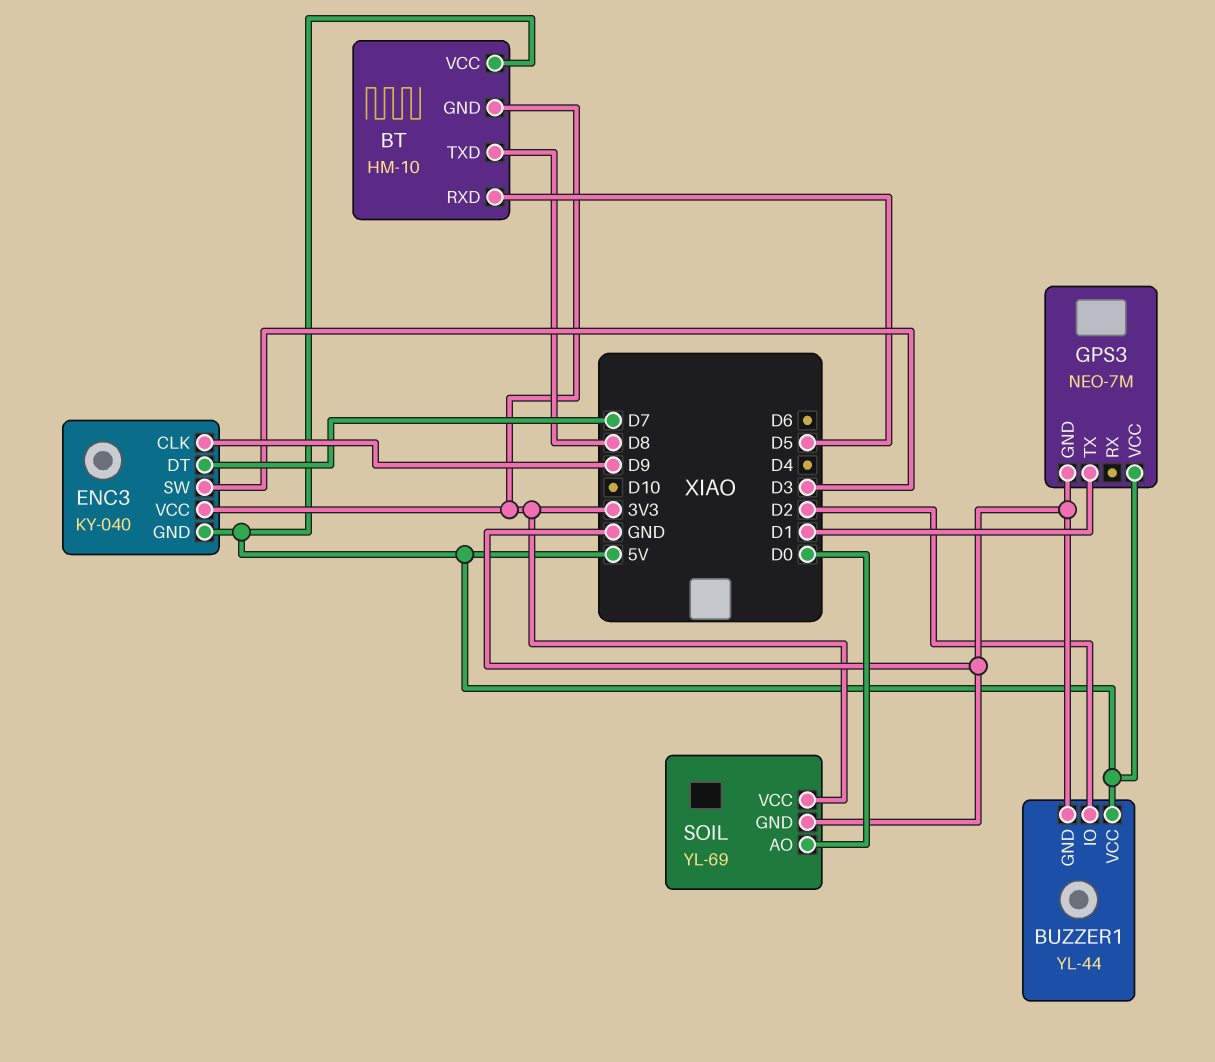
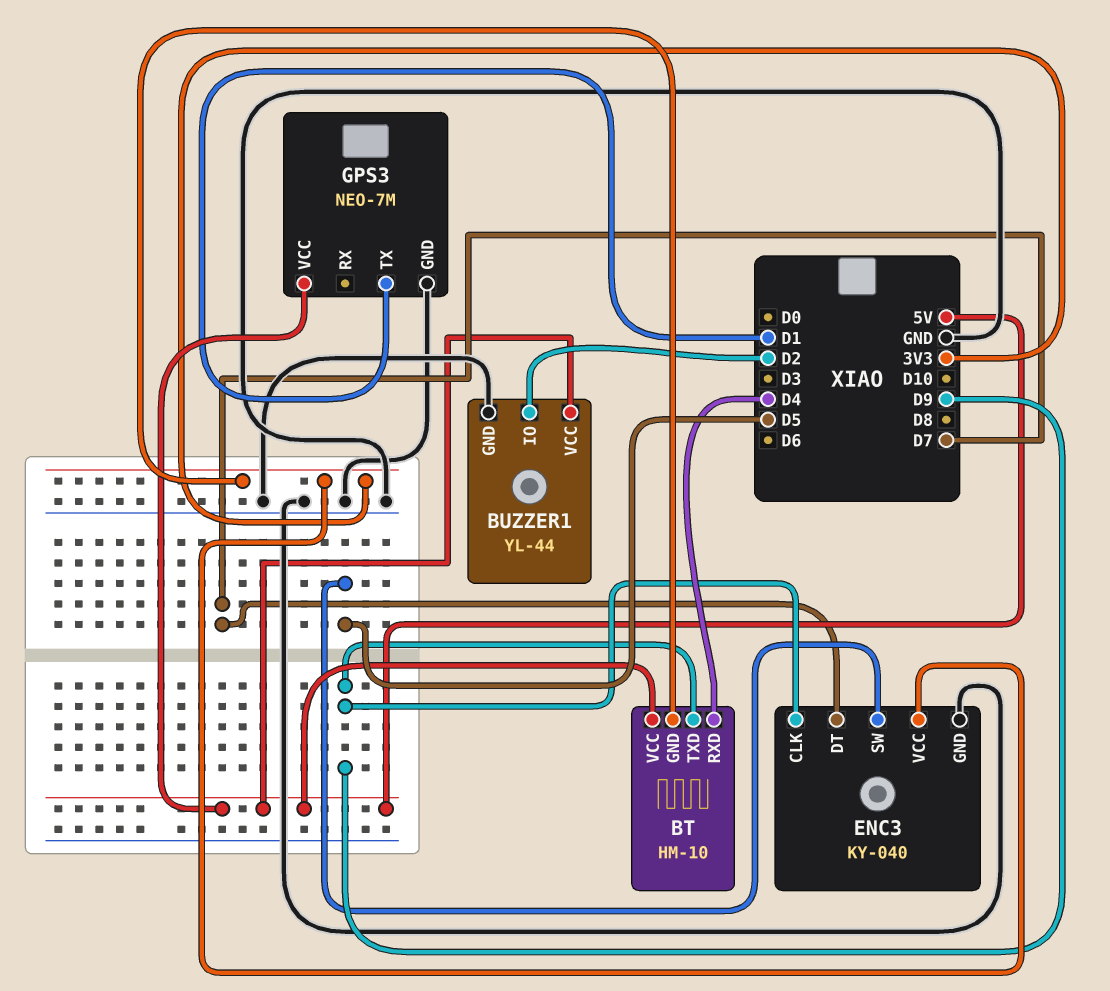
BT pin RXD: D5 -> D4
BT pin TXD: D8 -> D9
ENC3 pin GND: 5V -> GND
ENC3 pin SW: D3 -> D5
SOIL: YL-69 -> none
SOIL pin AO: D0 -> none
SOIL pin GND: GND -> none
SOIL pin VCC: 3V3 -> none

